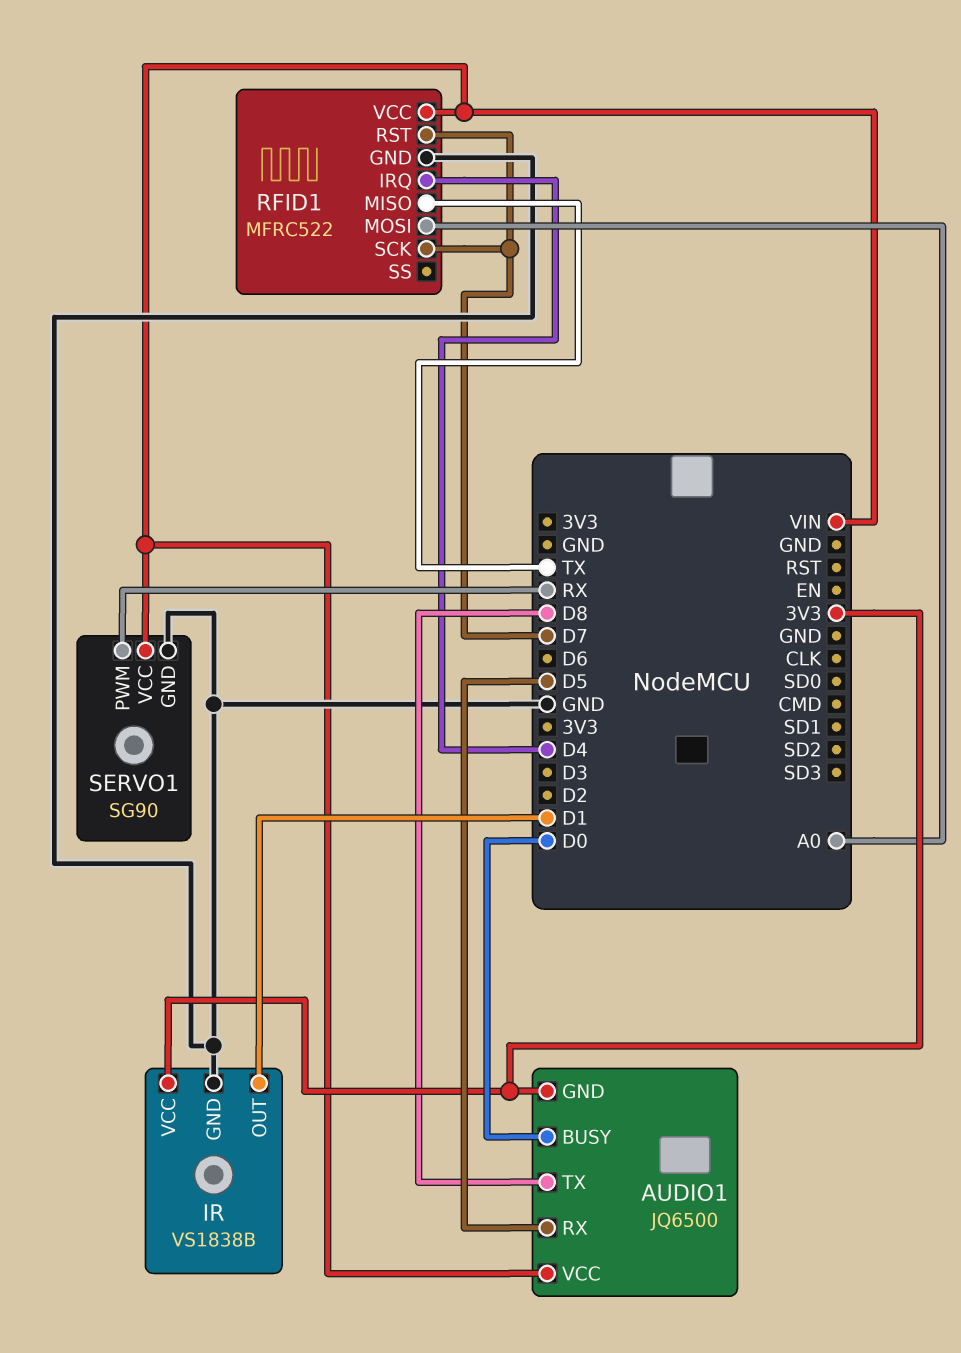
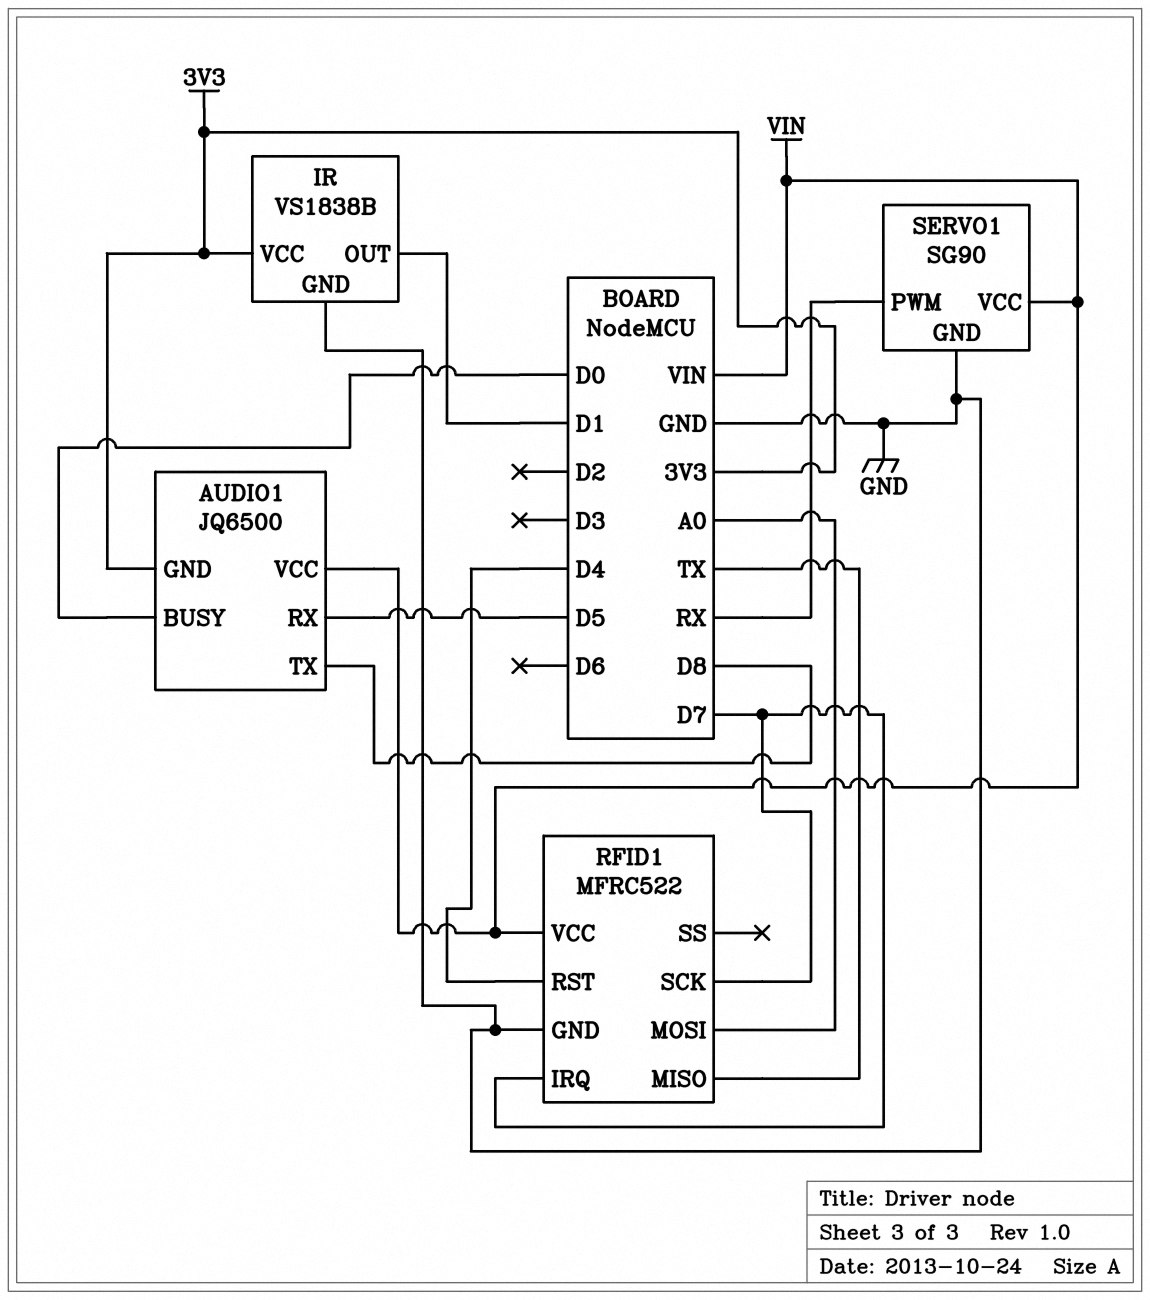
RFID1 pin IRQ: D4 -> D7
RFID1 pin RST: D7 -> D4

